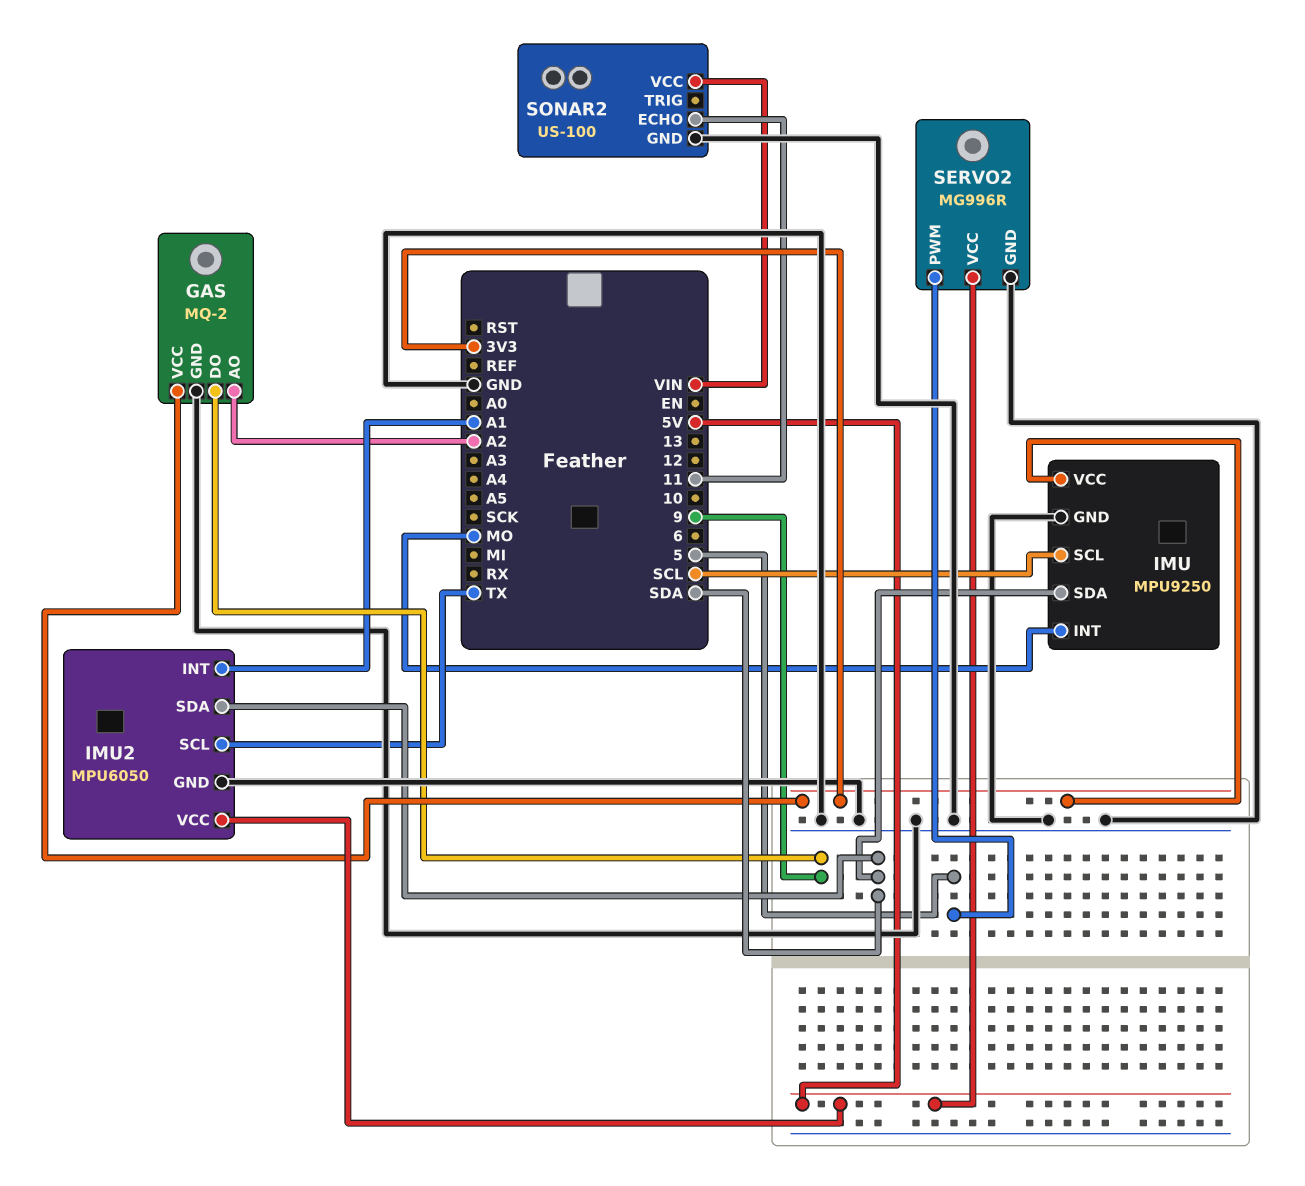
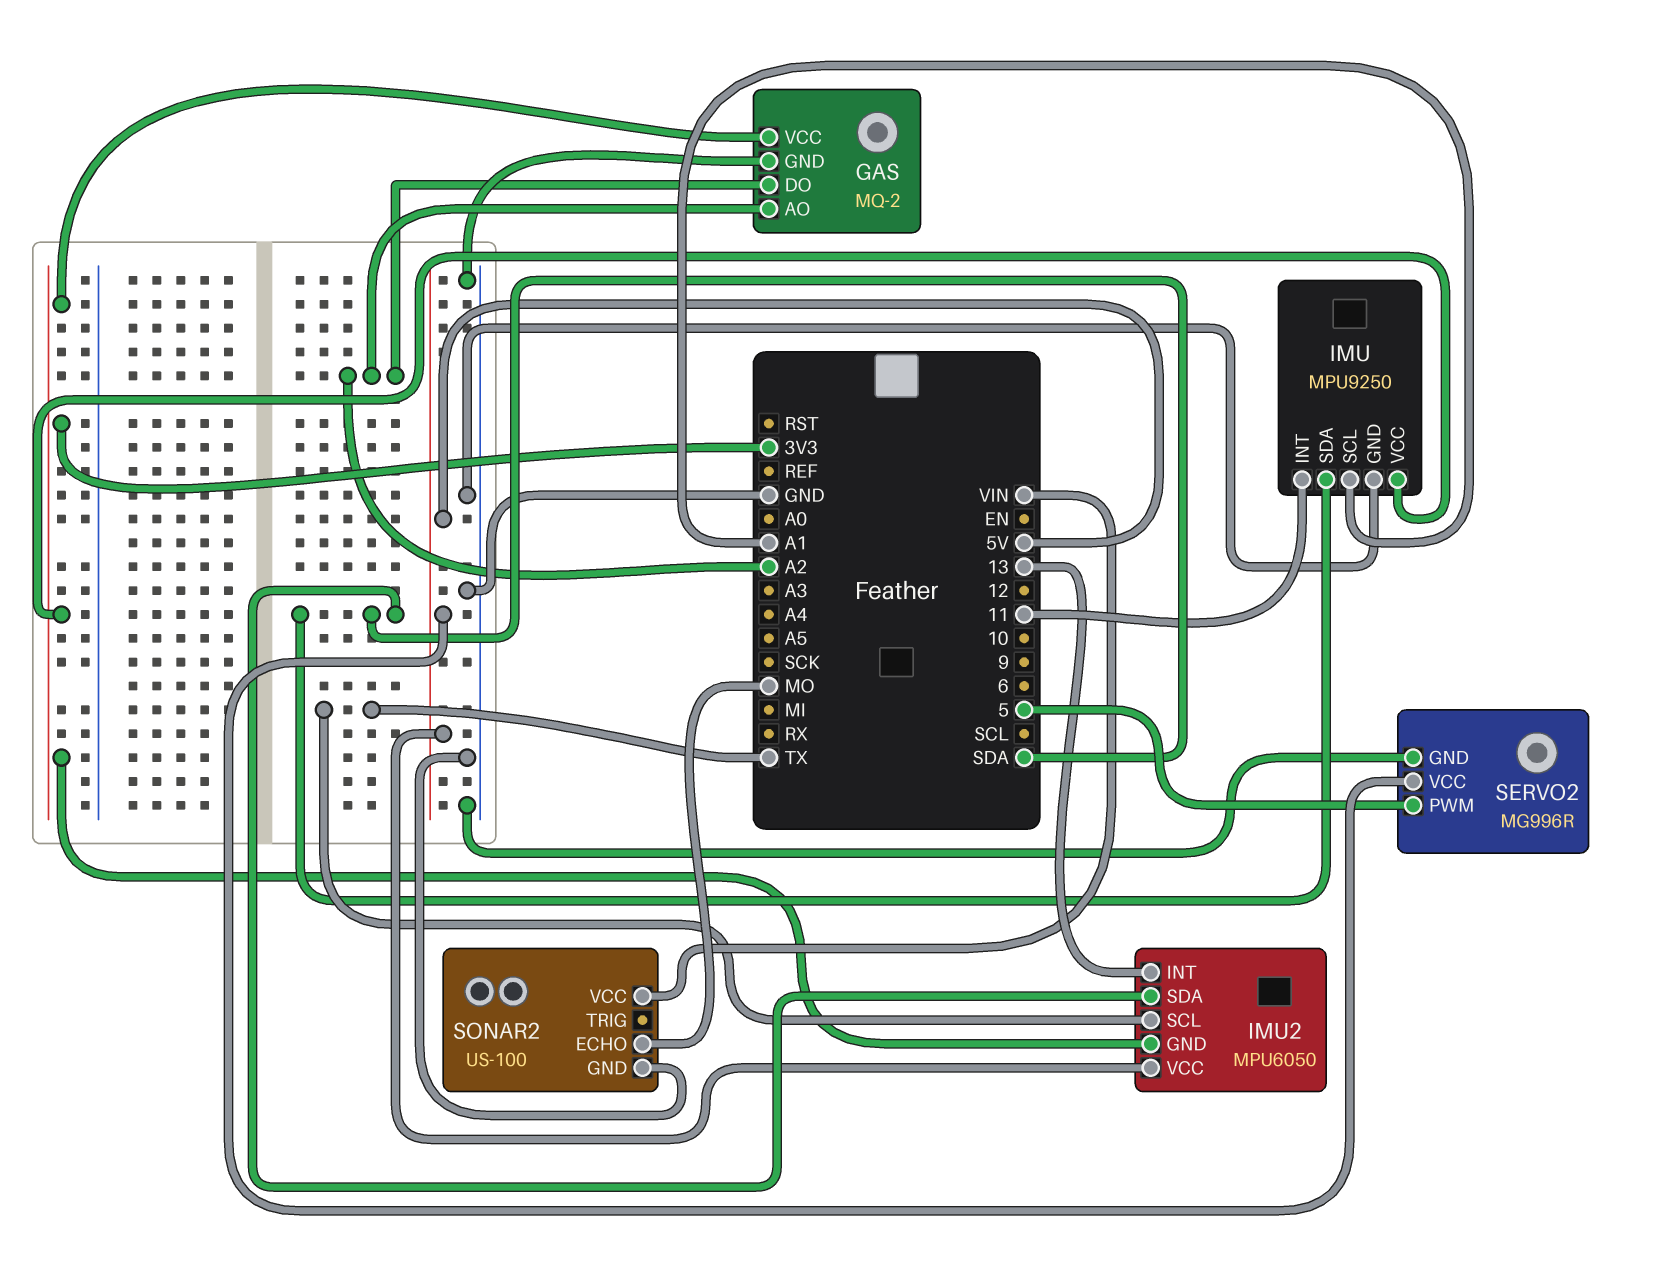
GAS pin DO: 9 -> A2
IMU pin INT: MO -> 11
IMU pin SCL: SCL -> A1
IMU2 pin GND: GND -> 3V3
IMU2 pin INT: A1 -> 13
SONAR2 pin ECHO: 11 -> MO

